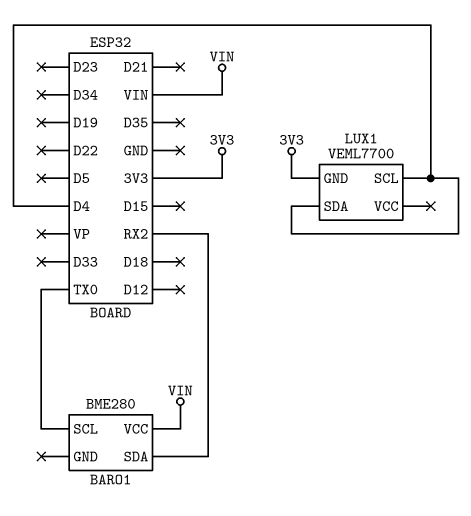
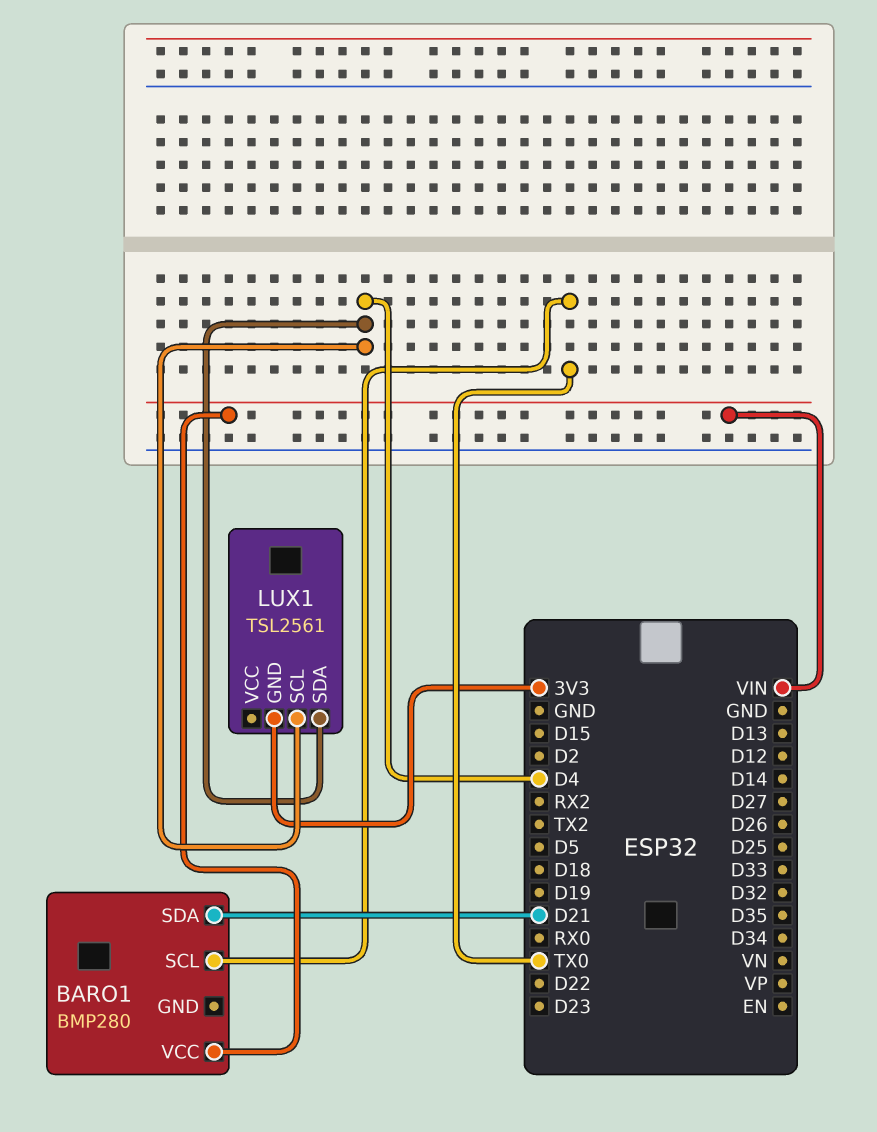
BARO1: BME280 -> BMP280
BARO1 pin SDA: RX2 -> D21
LUX1: VEML7700 -> TSL2561

